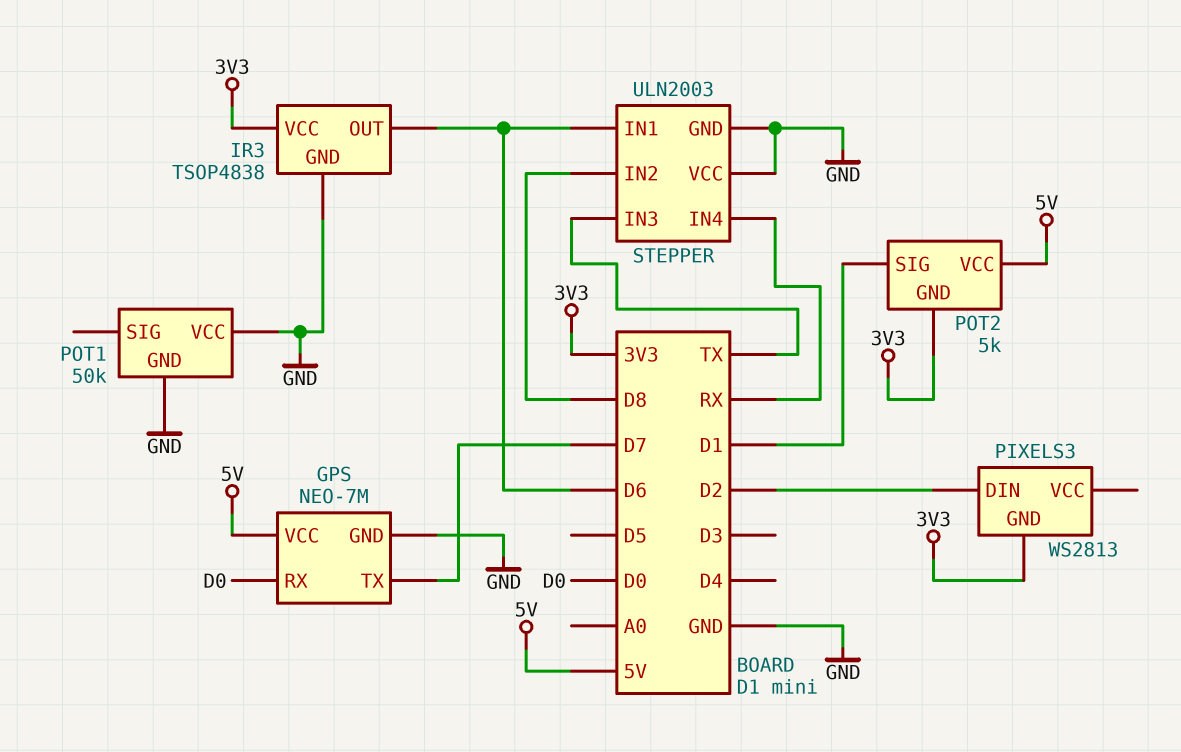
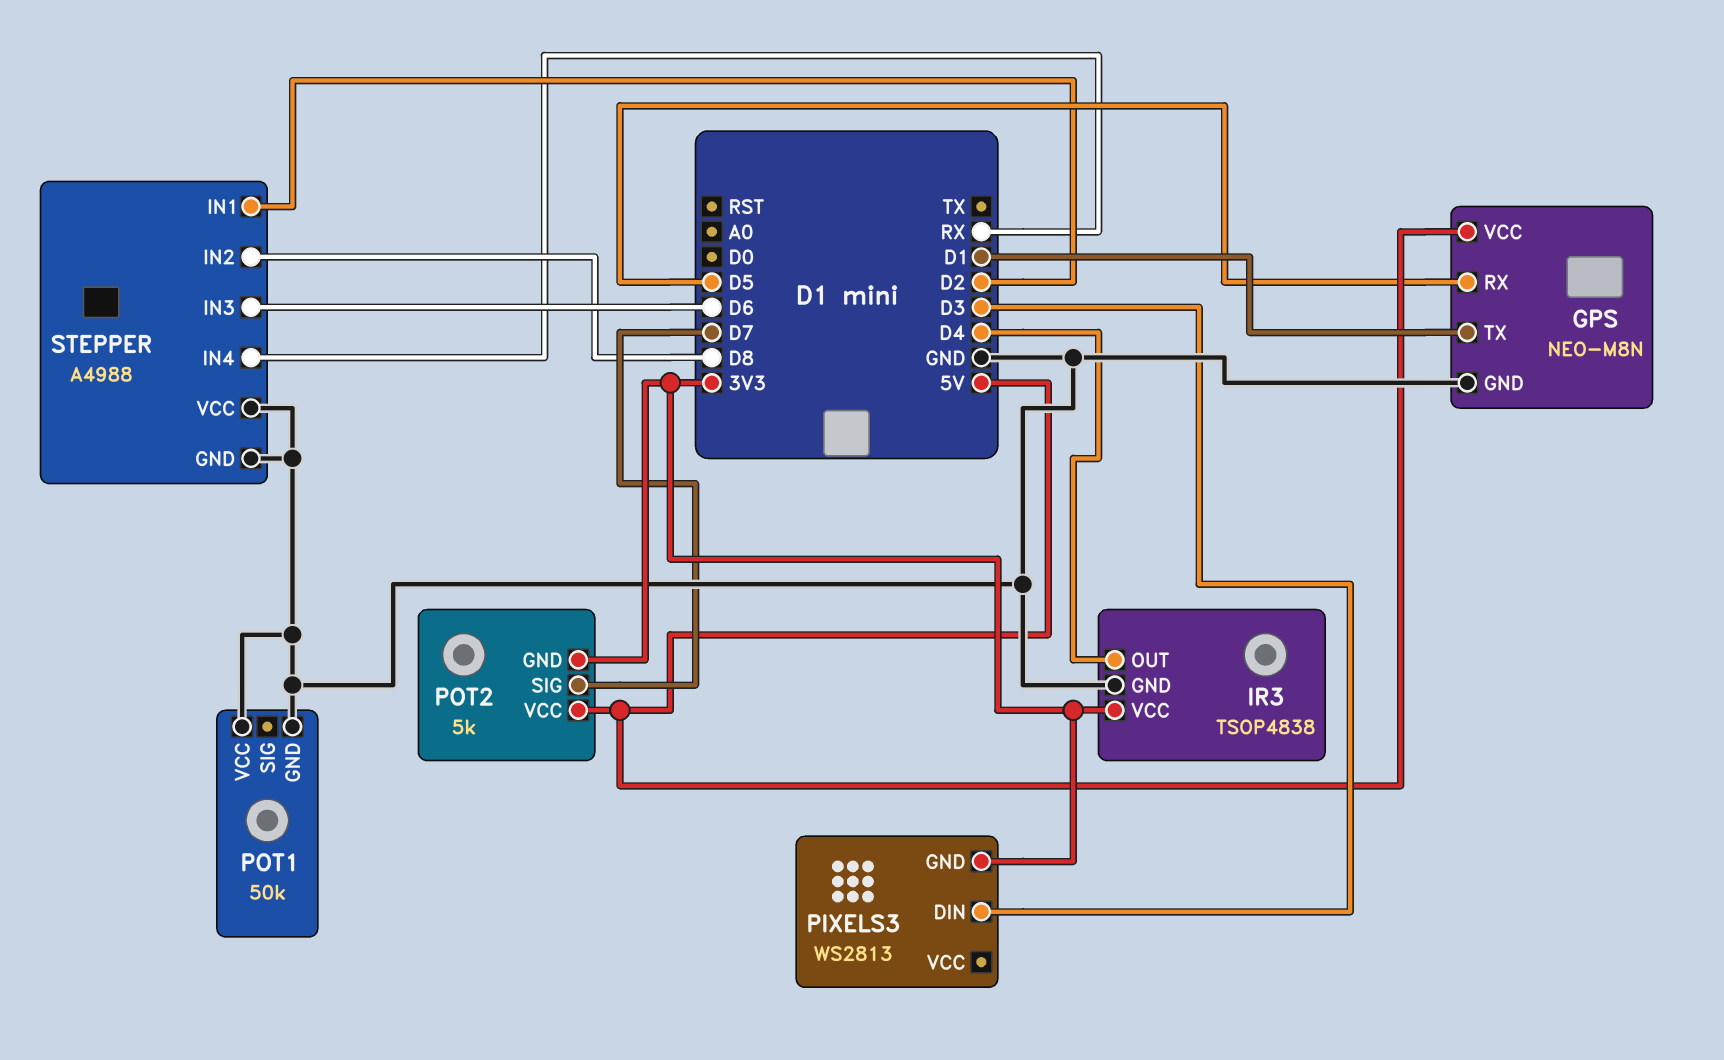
GPS: NEO-7M -> NEO-M8N
GPS pin RX: D0 -> D5
GPS pin TX: D7 -> D1
IR3 pin OUT: D6 -> D4
PIXELS3 pin DIN: D2 -> D3
POT2 pin SIG: D1 -> D7
STEPPER: ULN2003 -> A4988
STEPPER pin IN1: D6 -> D2
STEPPER pin IN3: TX -> D6

